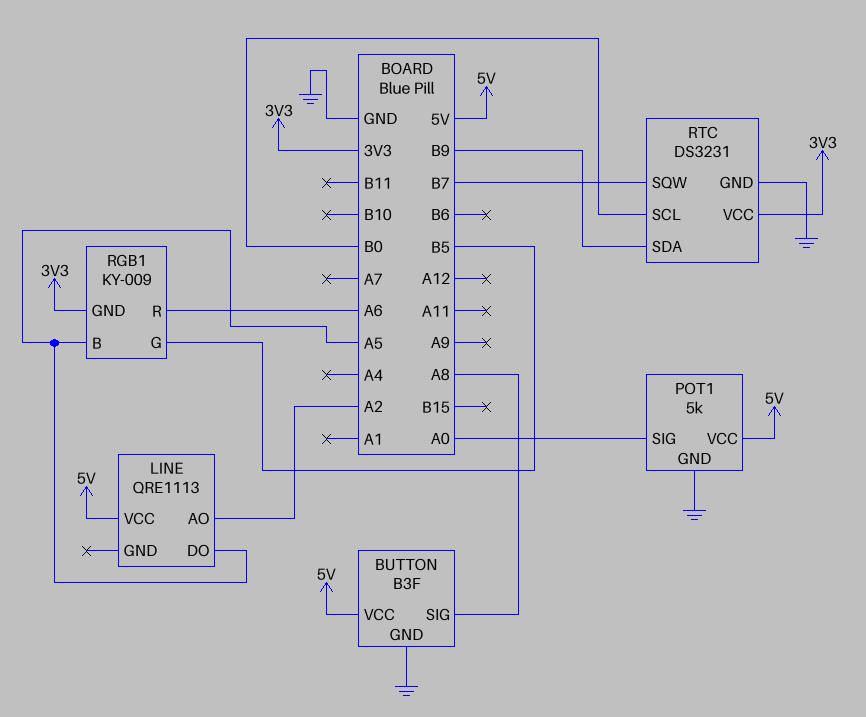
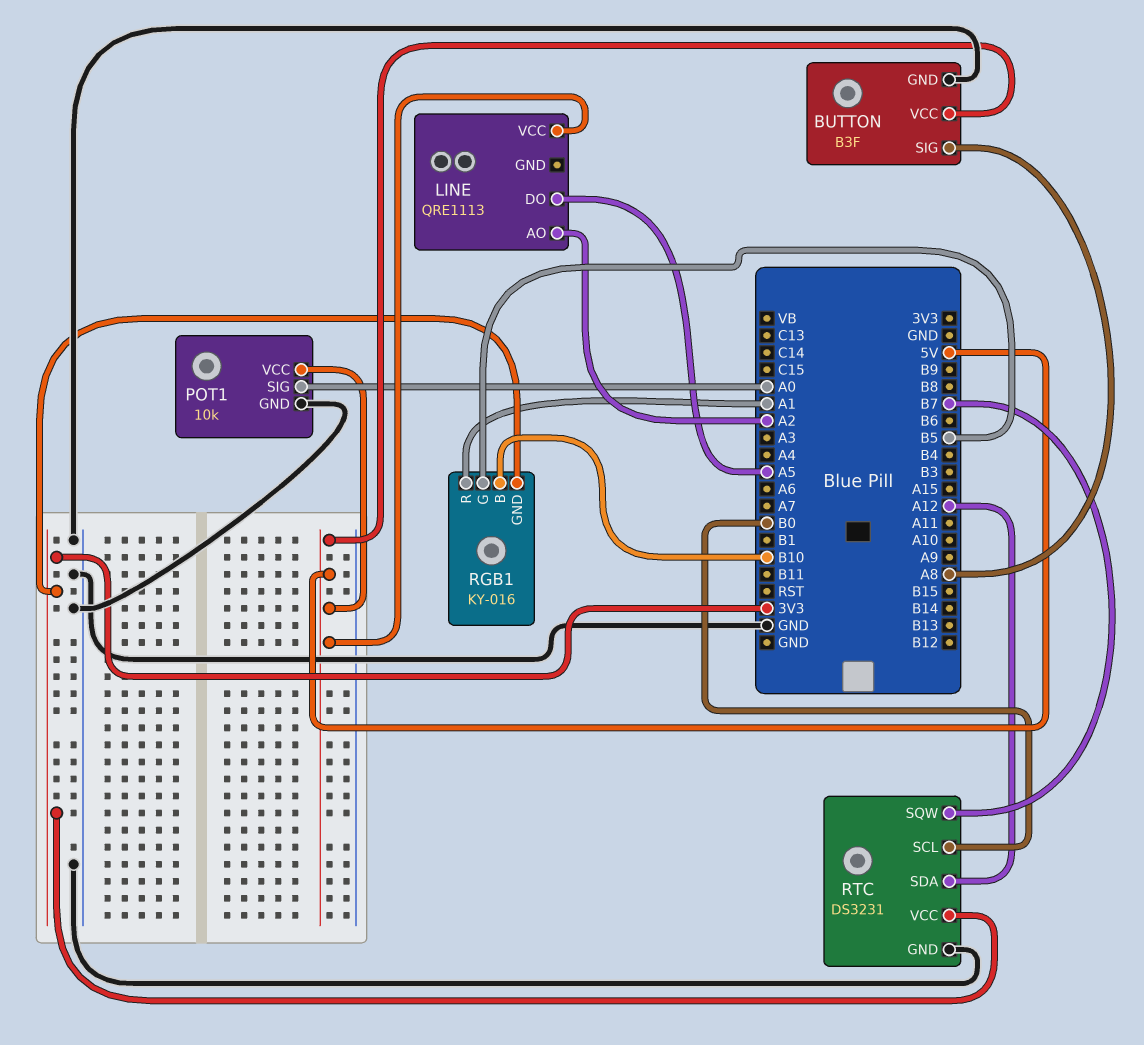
POT1: 5k -> 10k
RGB1: KY-009 -> KY-016
RGB1 pin B: A5 -> B10
RGB1 pin R: A6 -> A1
RTC pin SDA: B9 -> A12

